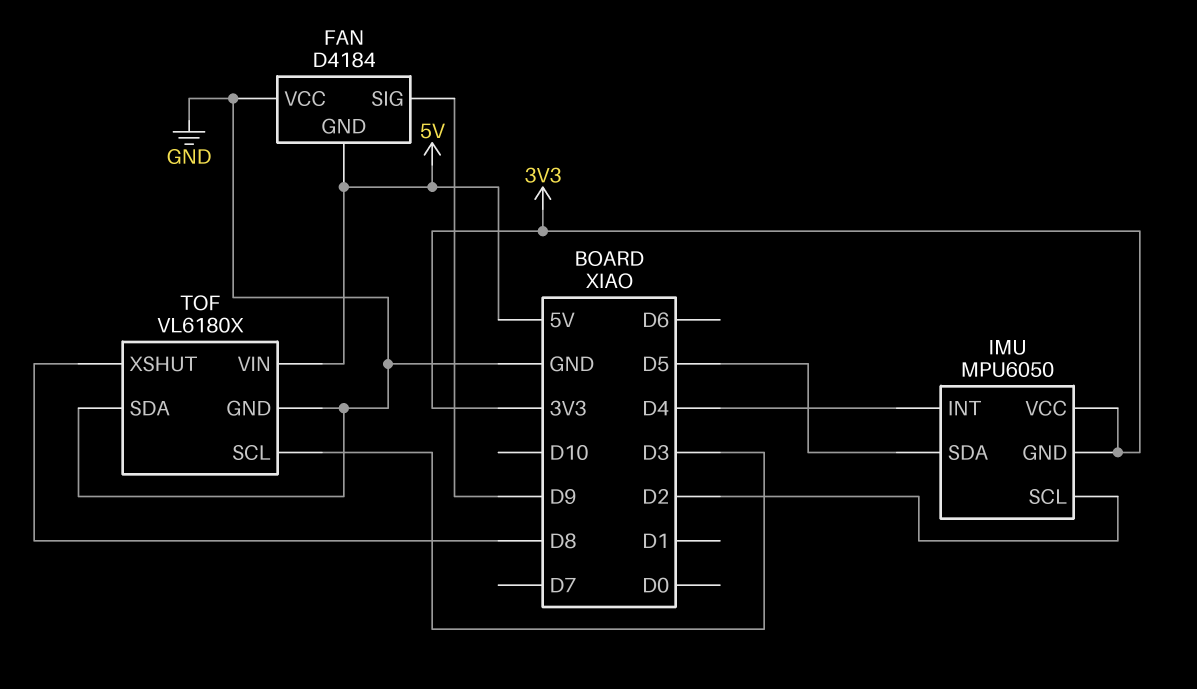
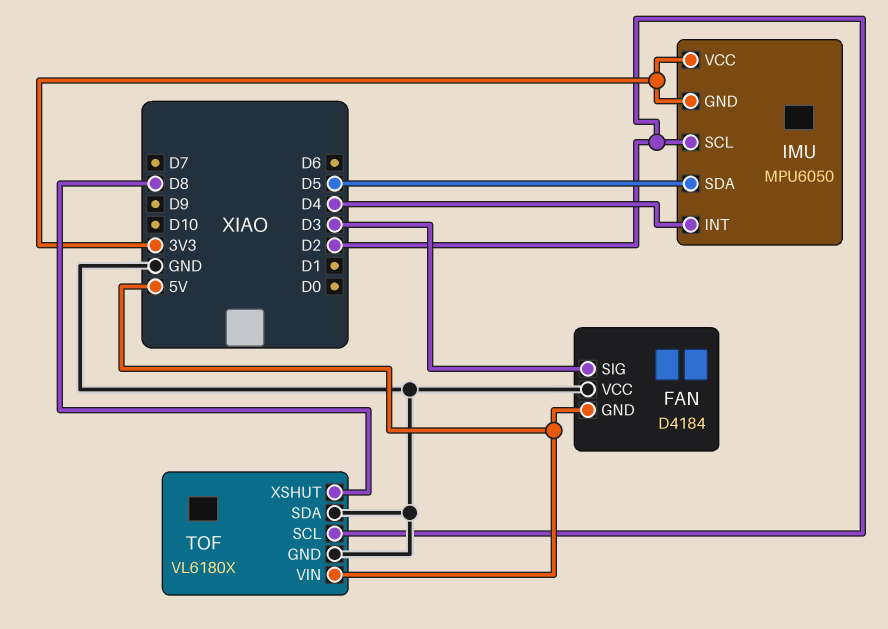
FAN pin SIG: D9 -> D3
TOF pin SCL: D3 -> D2

